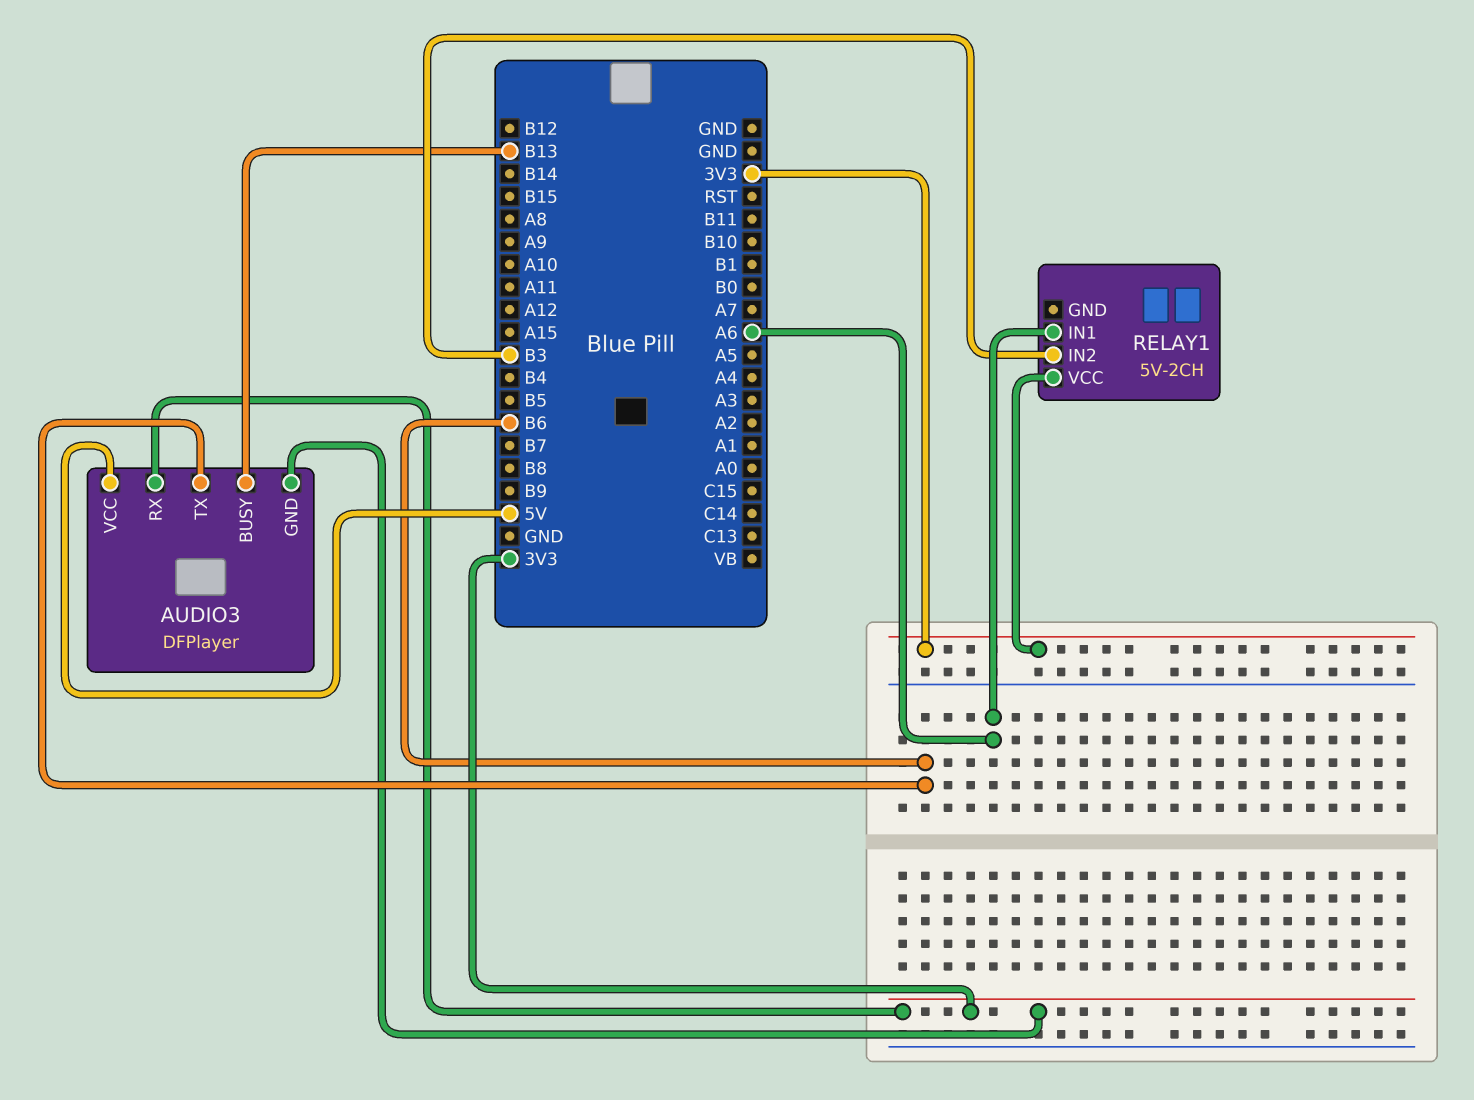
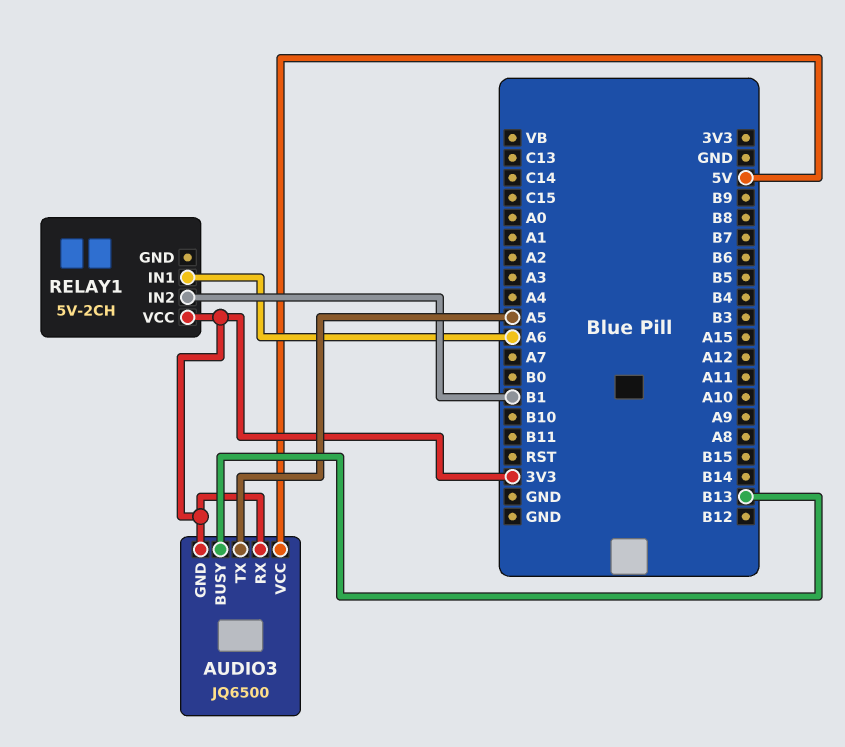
AUDIO3: DFPlayer -> JQ6500
AUDIO3 pin TX: B6 -> A5
RELAY1 pin IN2: B3 -> B1

